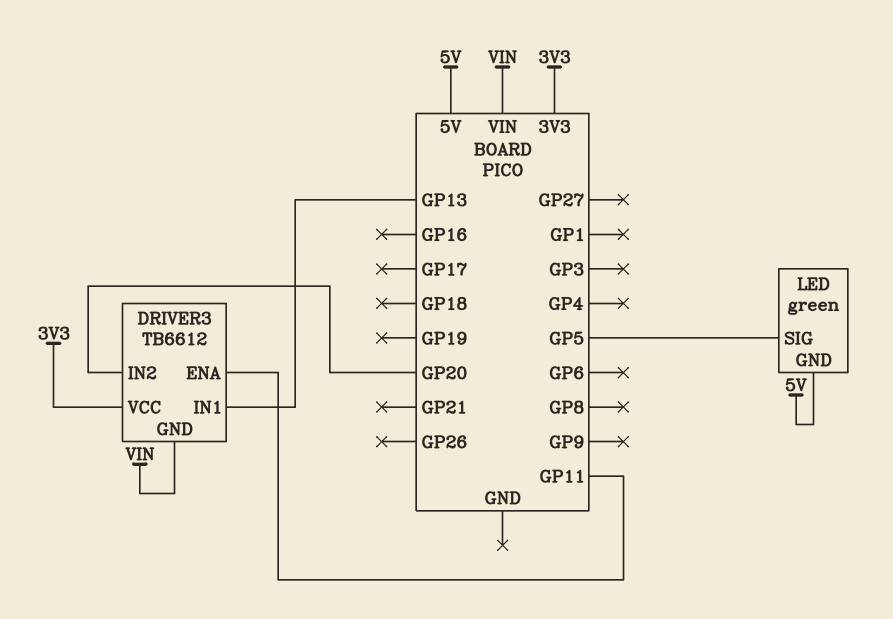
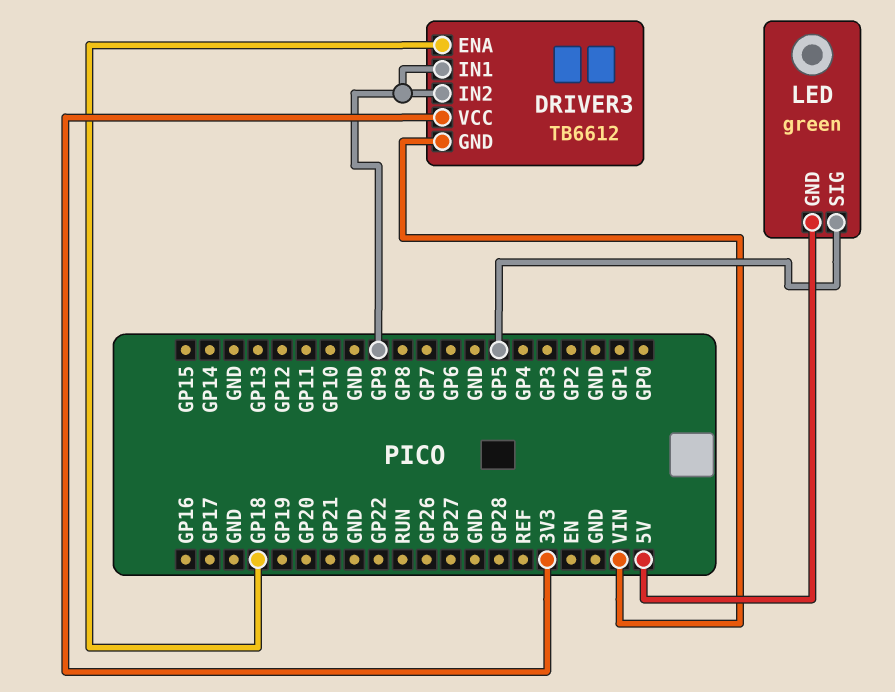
DRIVER3 pin ENA: GP11 -> GP18
DRIVER3 pin IN1: GP13 -> GP9
DRIVER3 pin IN2: GP20 -> GP9

